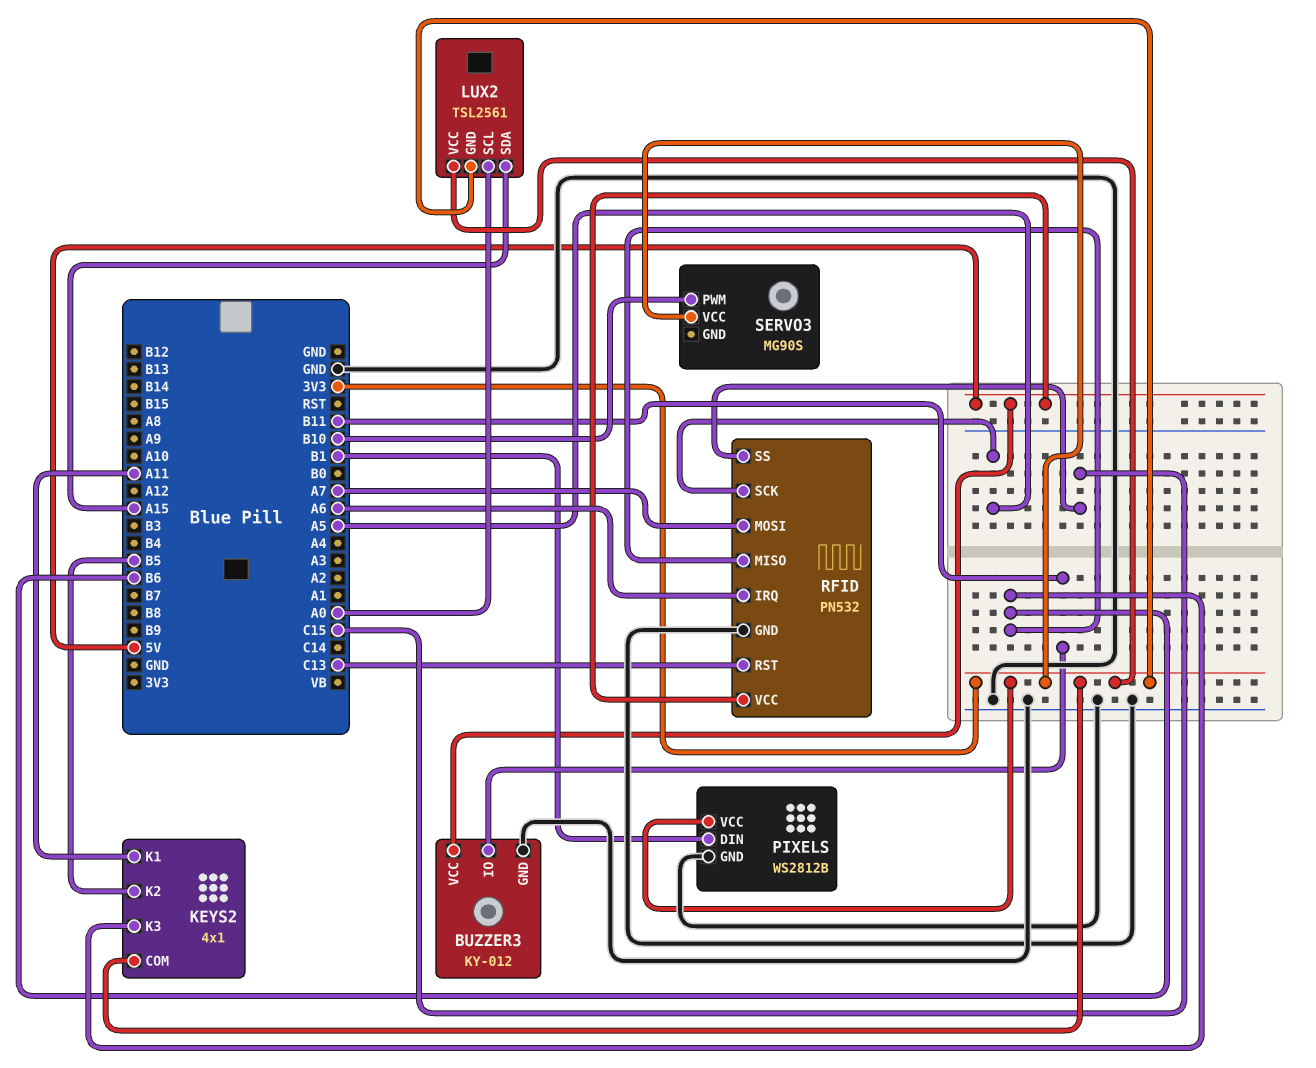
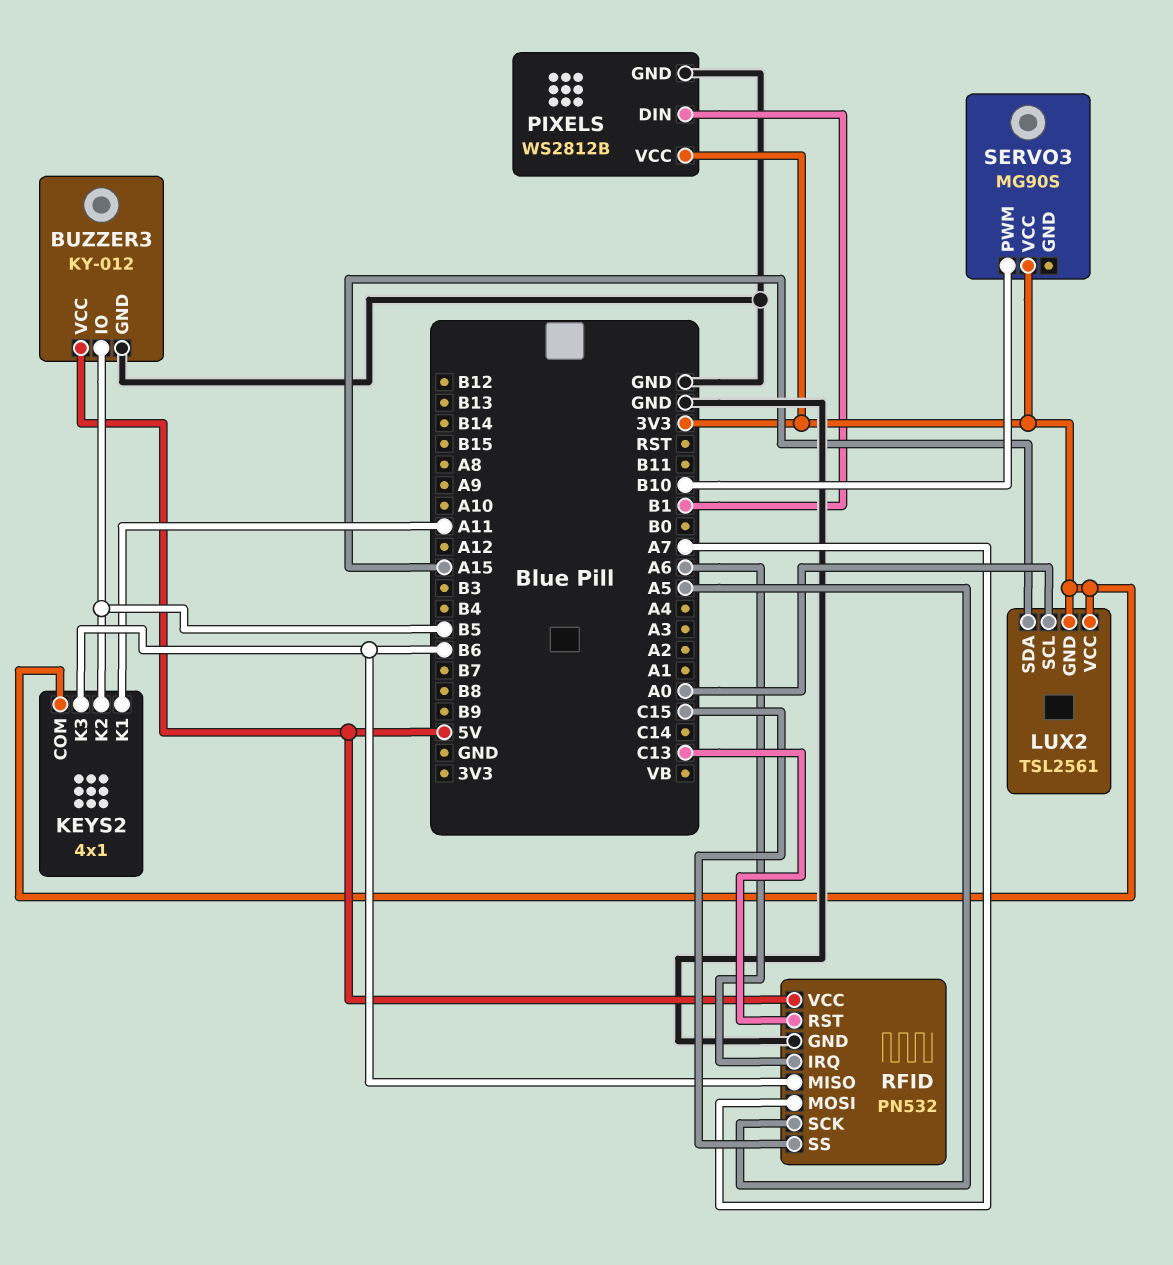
BUZZER3 pin IO: B11 -> B5

